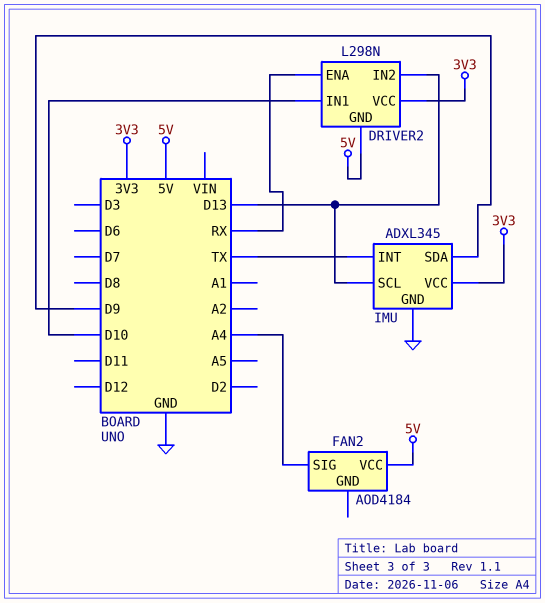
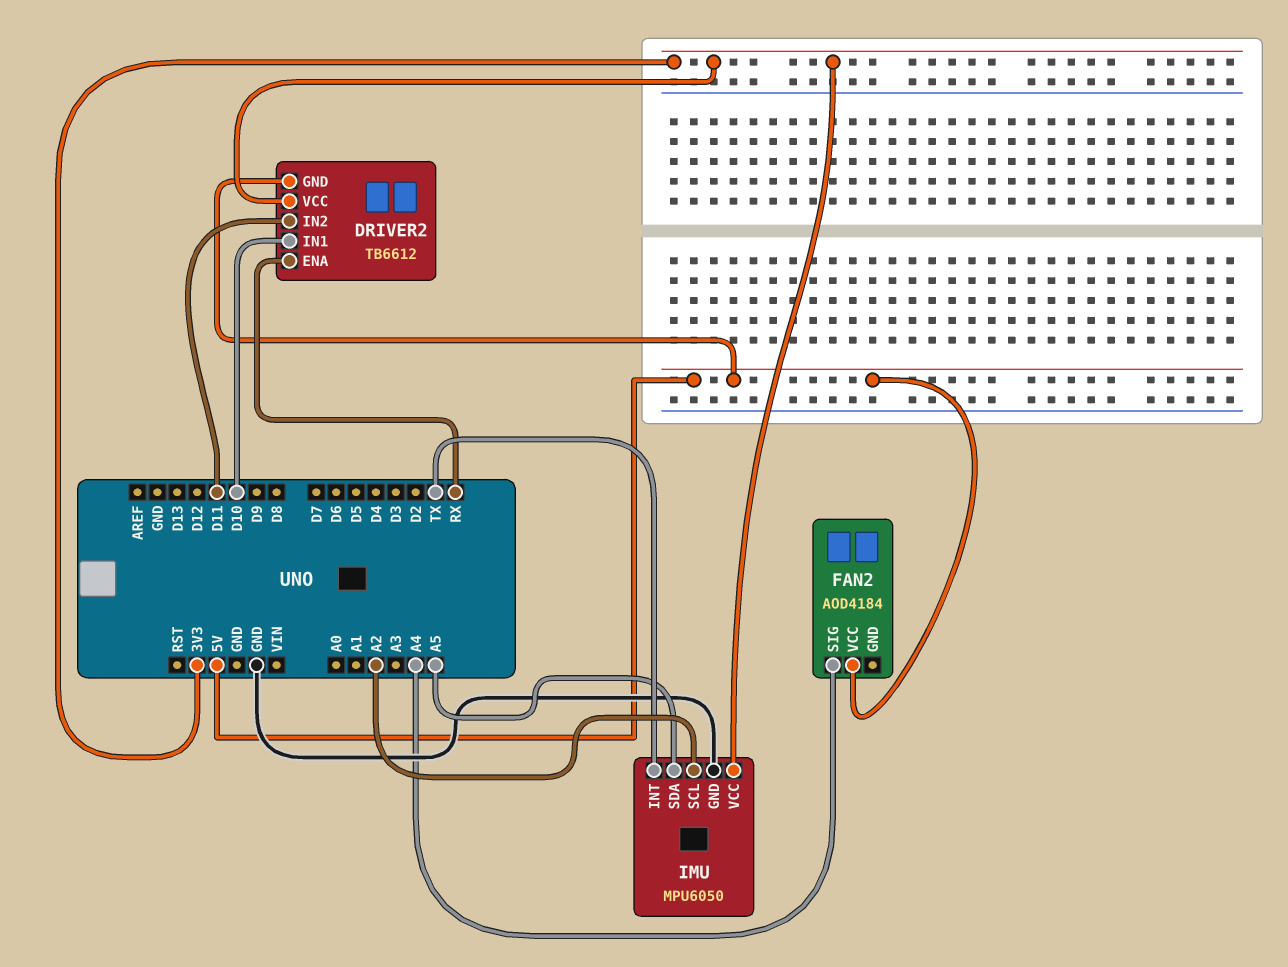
DRIVER2: L298N -> TB6612
DRIVER2 pin IN2: D13 -> D11
IMU: ADXL345 -> MPU6050
IMU pin SCL: D13 -> A2
IMU pin SDA: D9 -> A5

